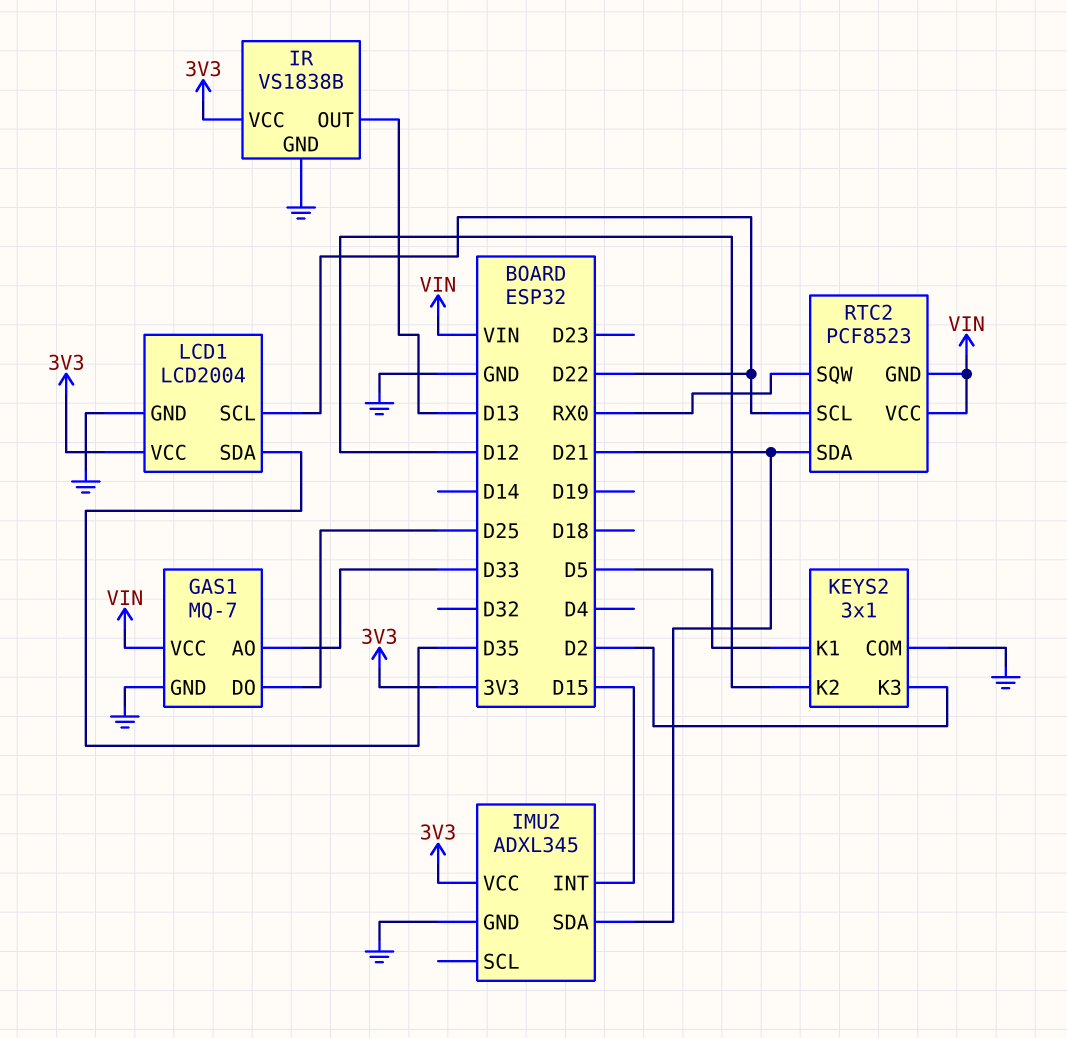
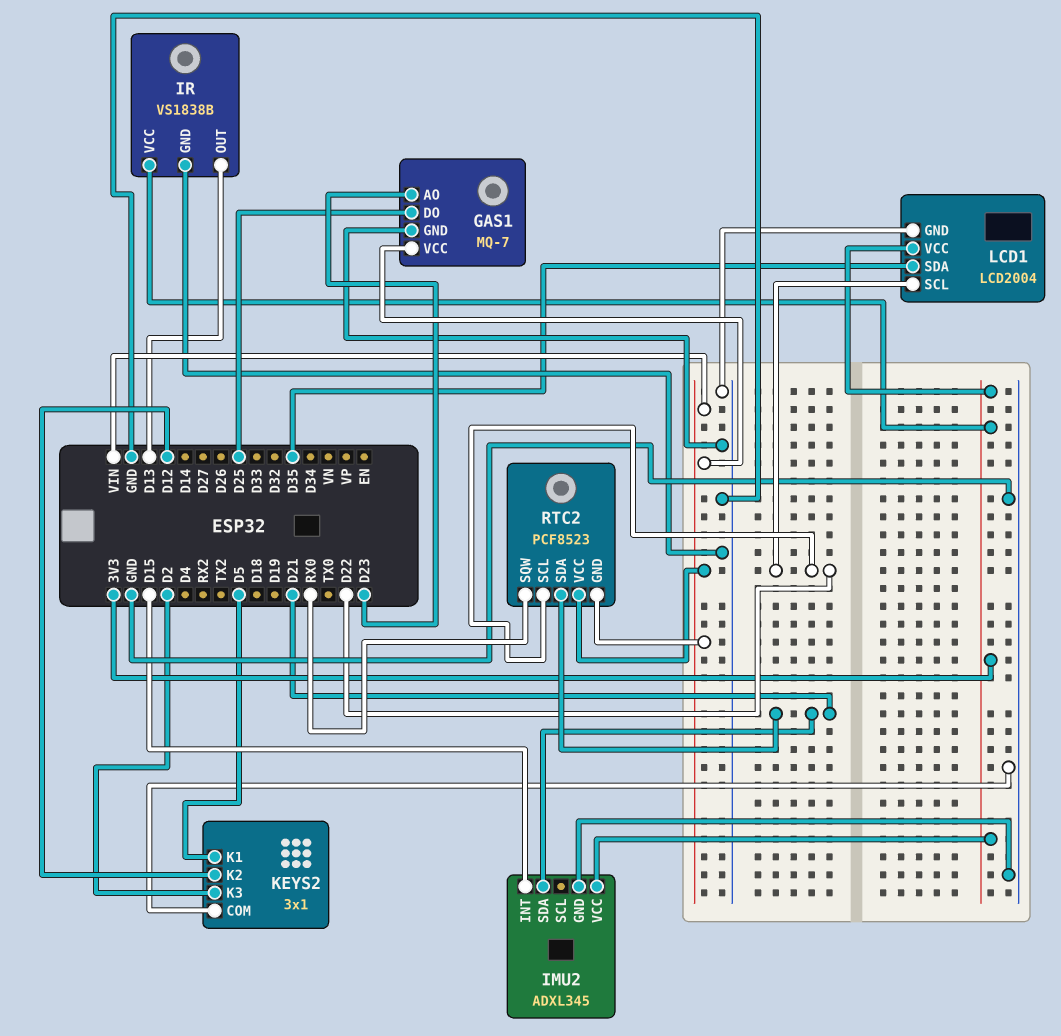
GAS1 pin AO: D33 -> D23

